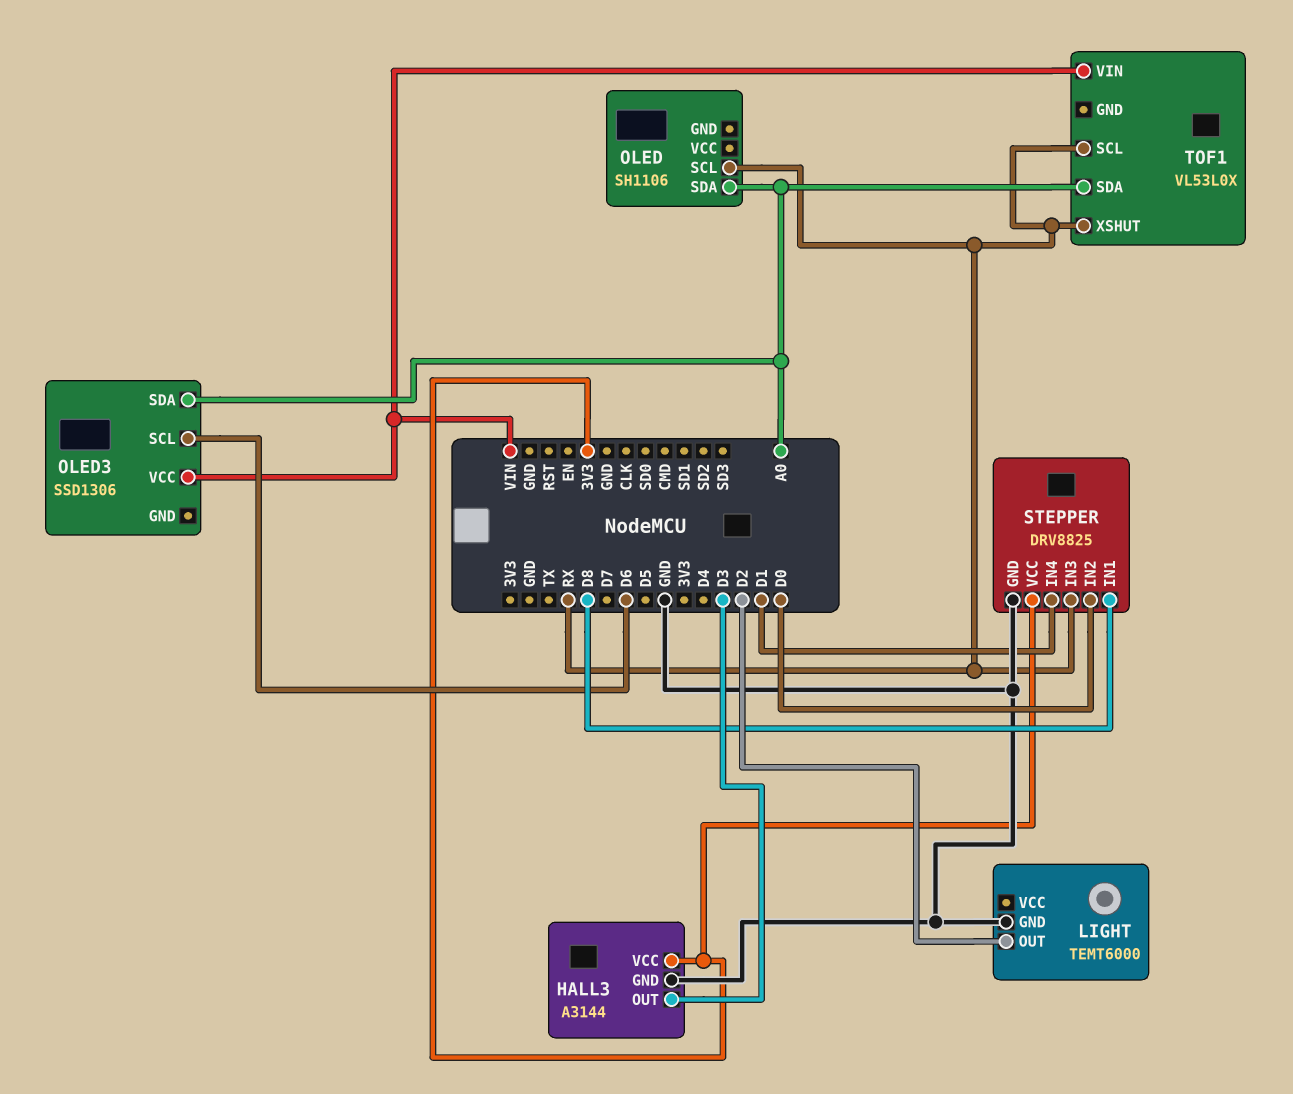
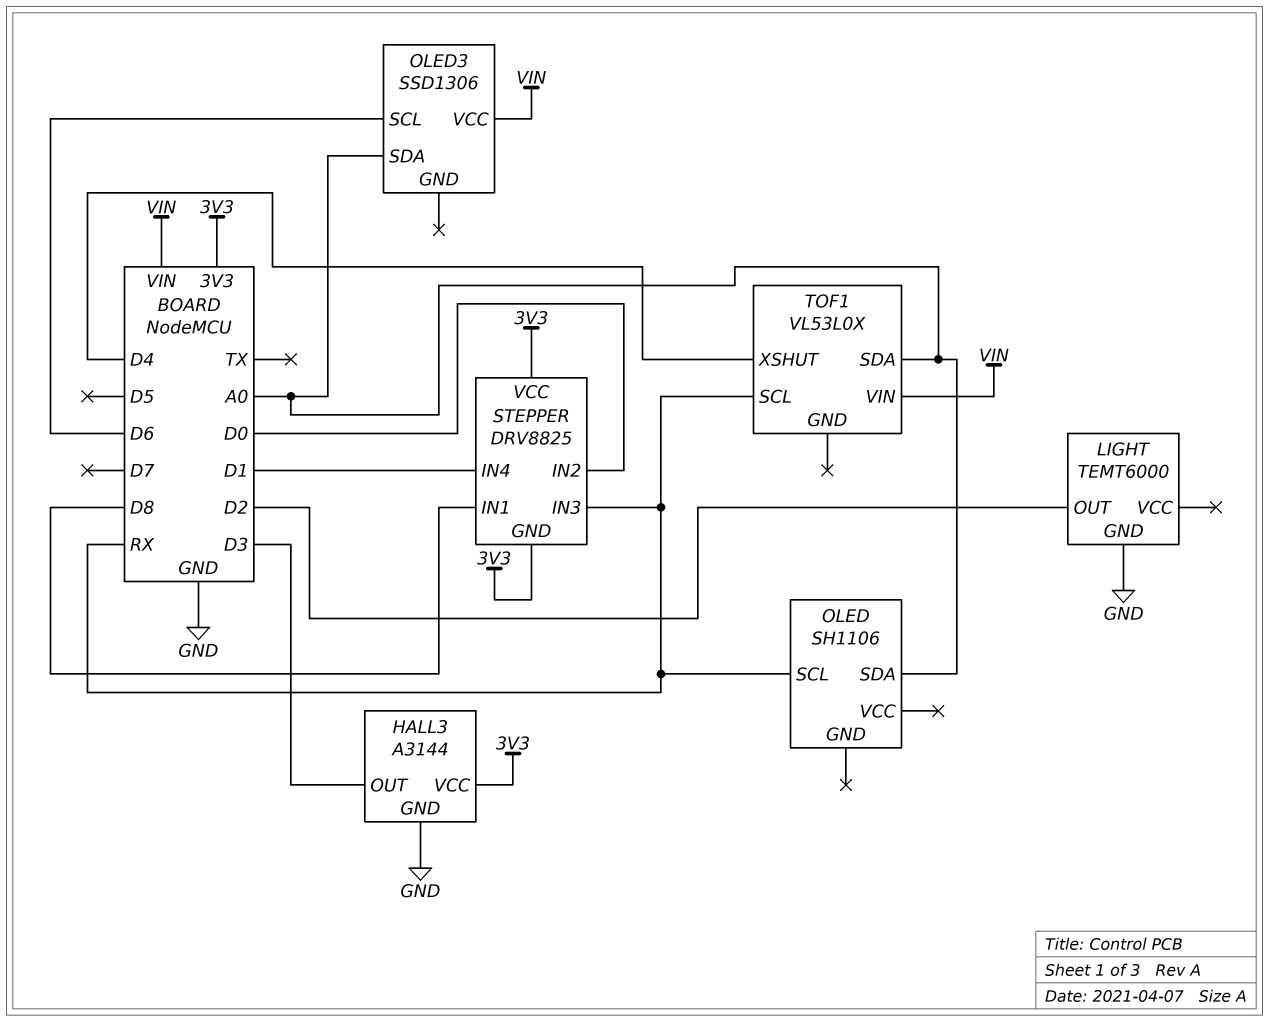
STEPPER pin GND: GND -> 3V3
TOF1 pin XSHUT: RX -> D4

